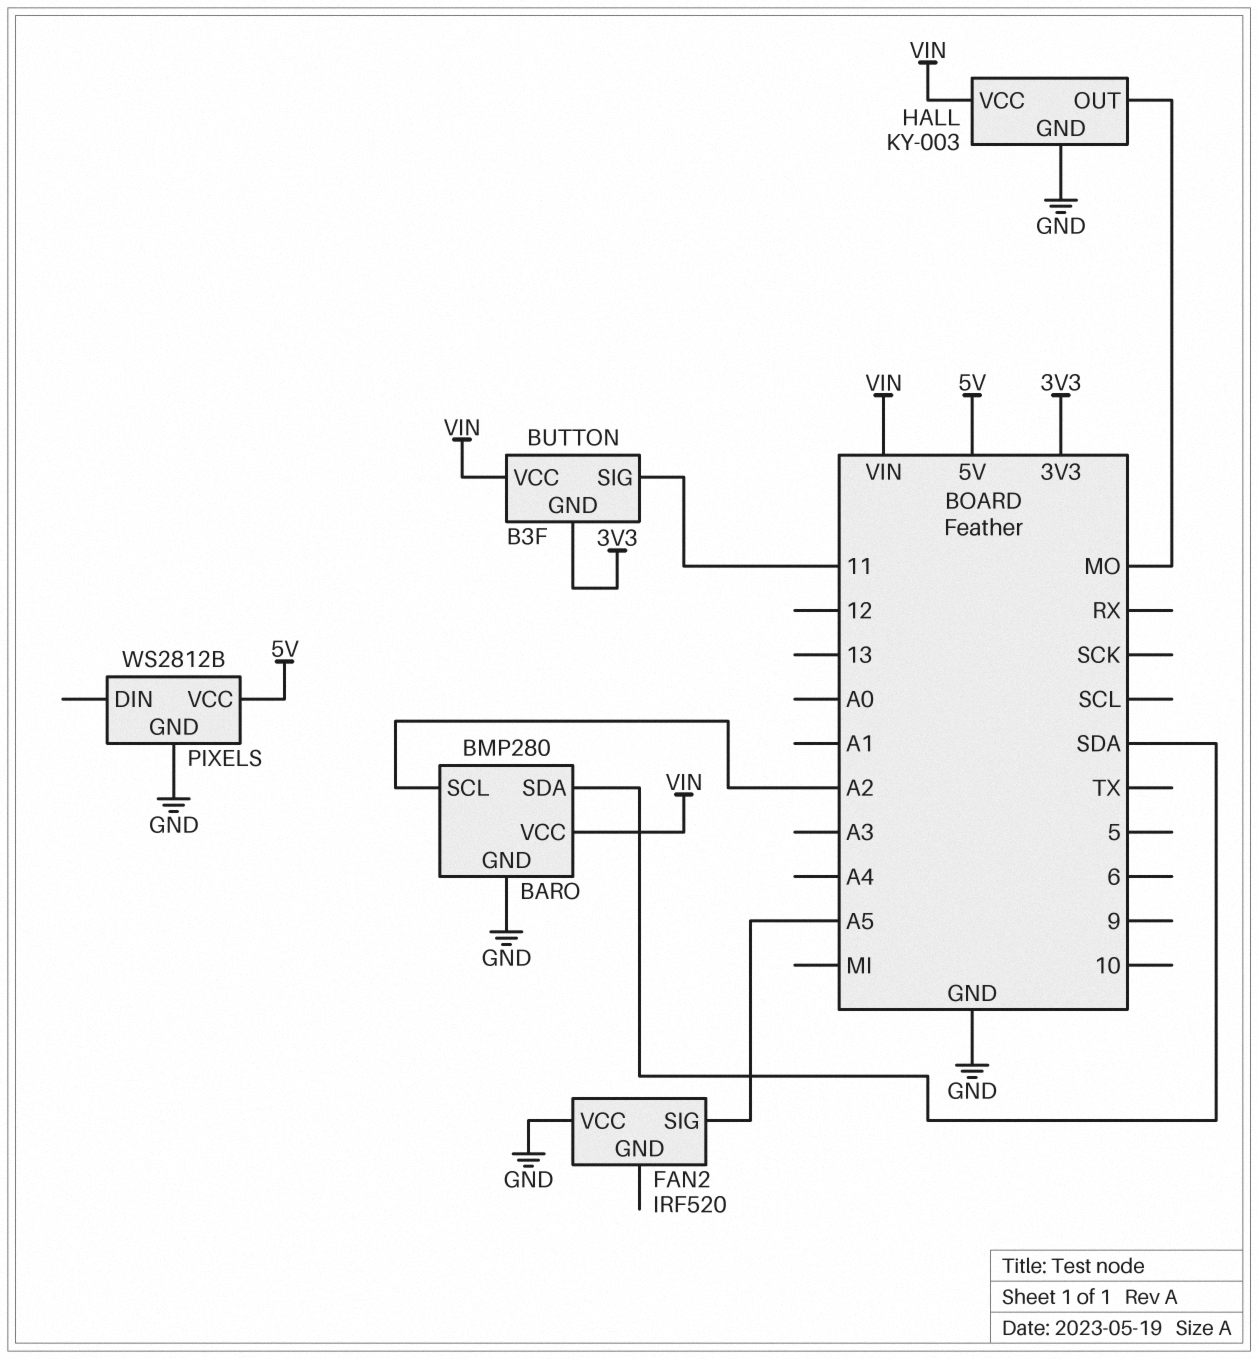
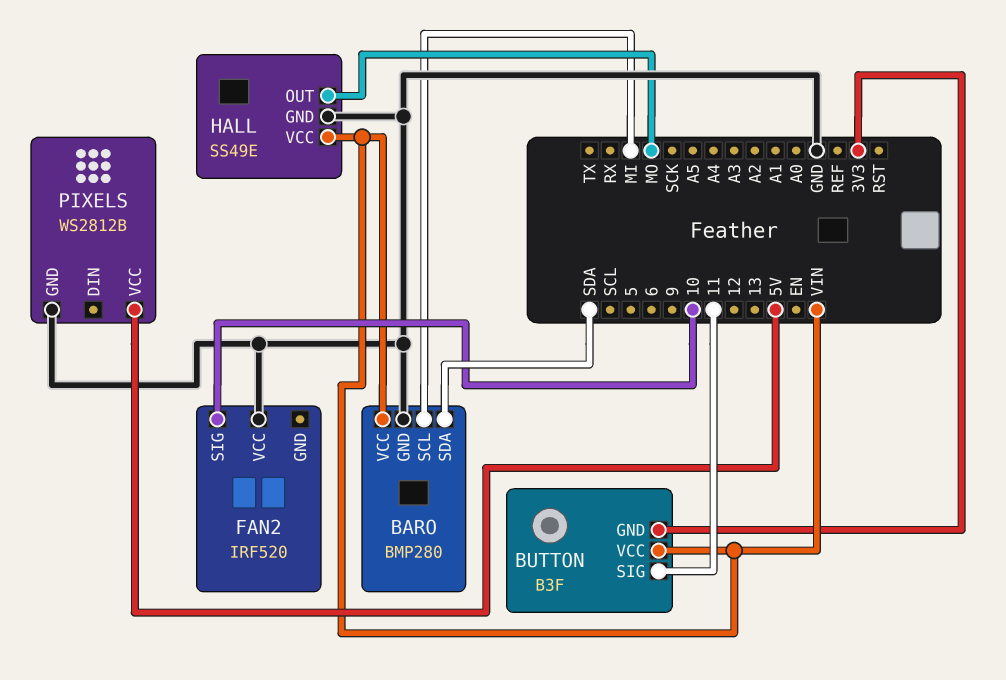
BARO pin SCL: A2 -> MI
FAN2 pin SIG: A5 -> 10
HALL: KY-003 -> SS49E

